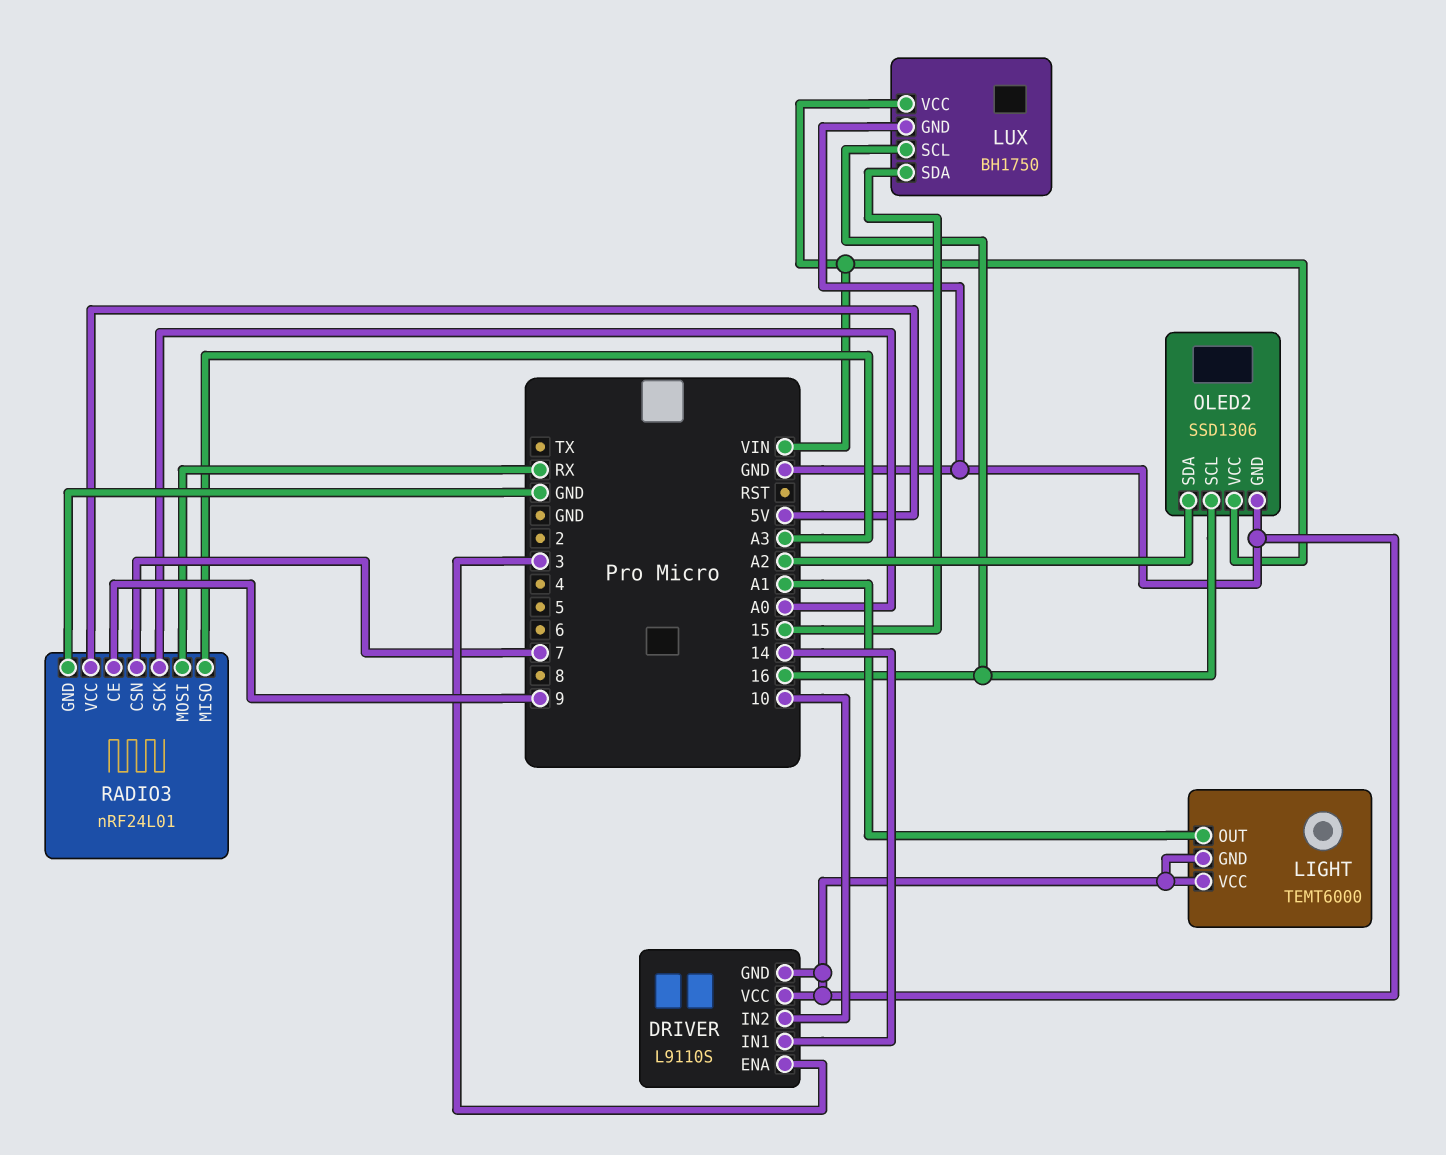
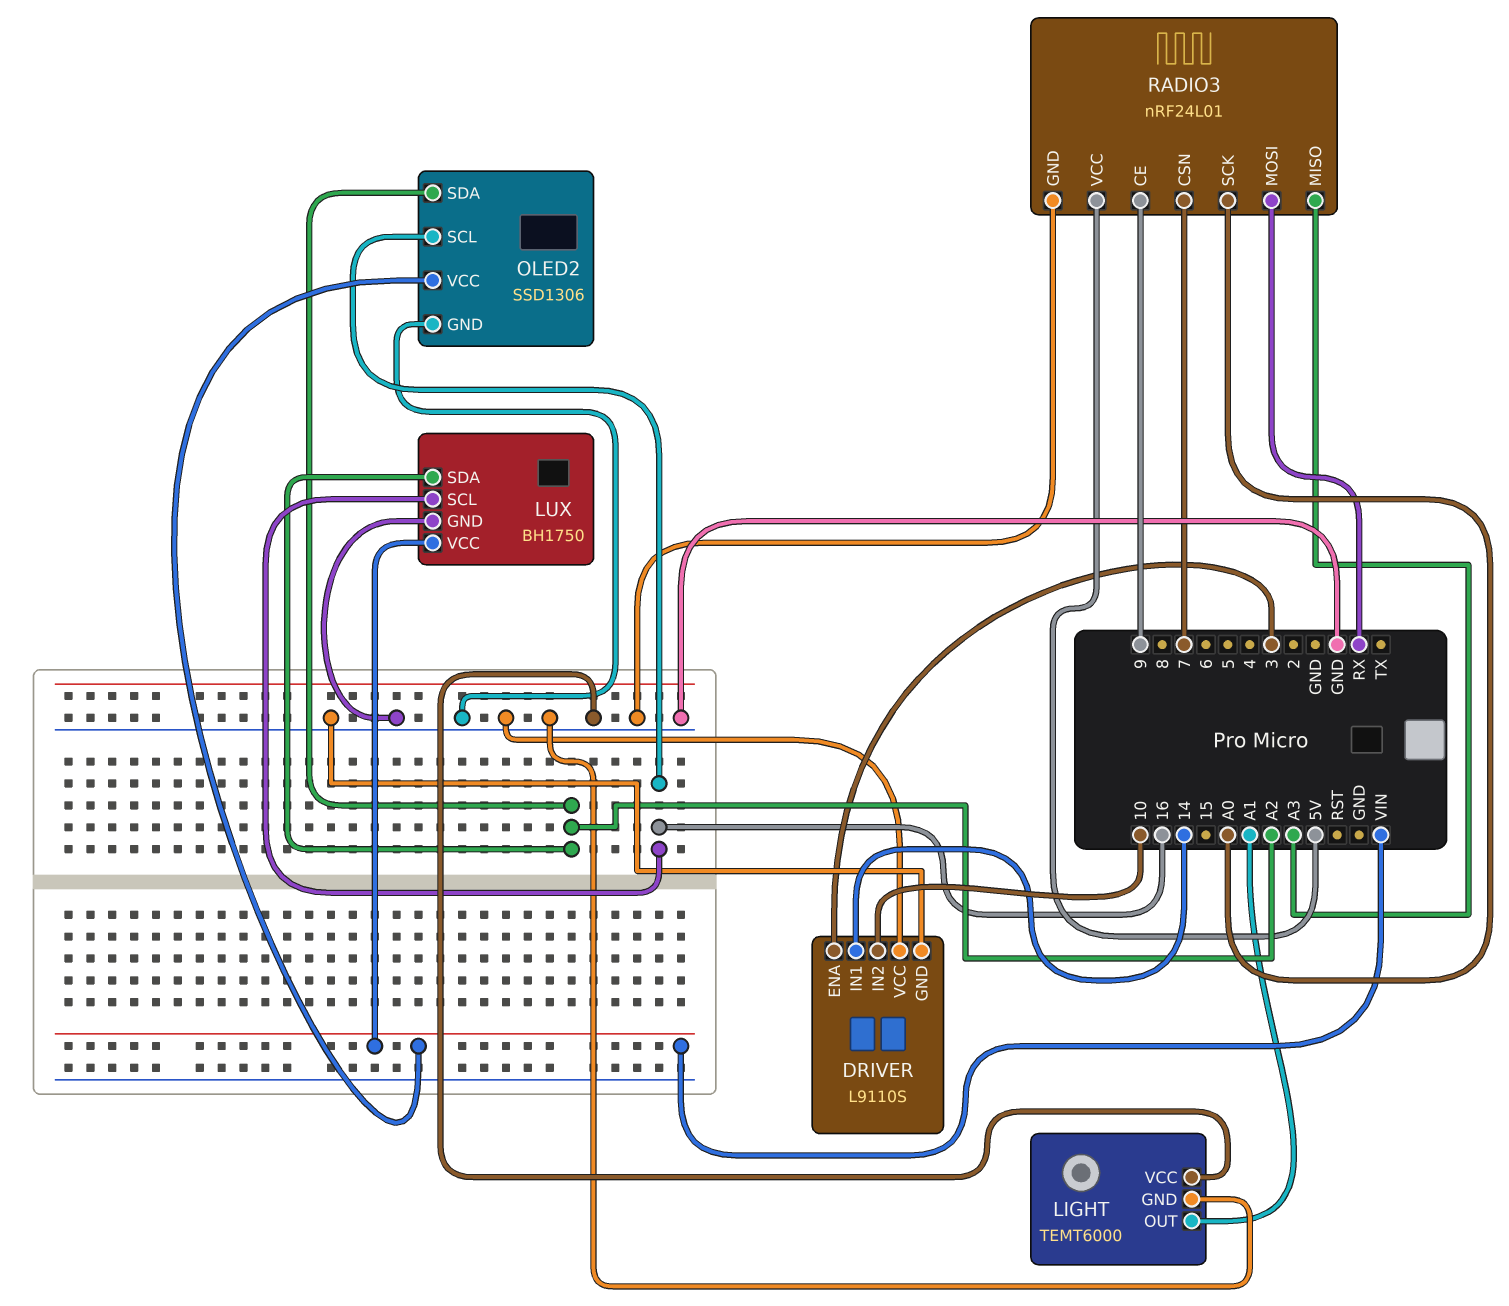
LUX pin SDA: 15 -> A2

